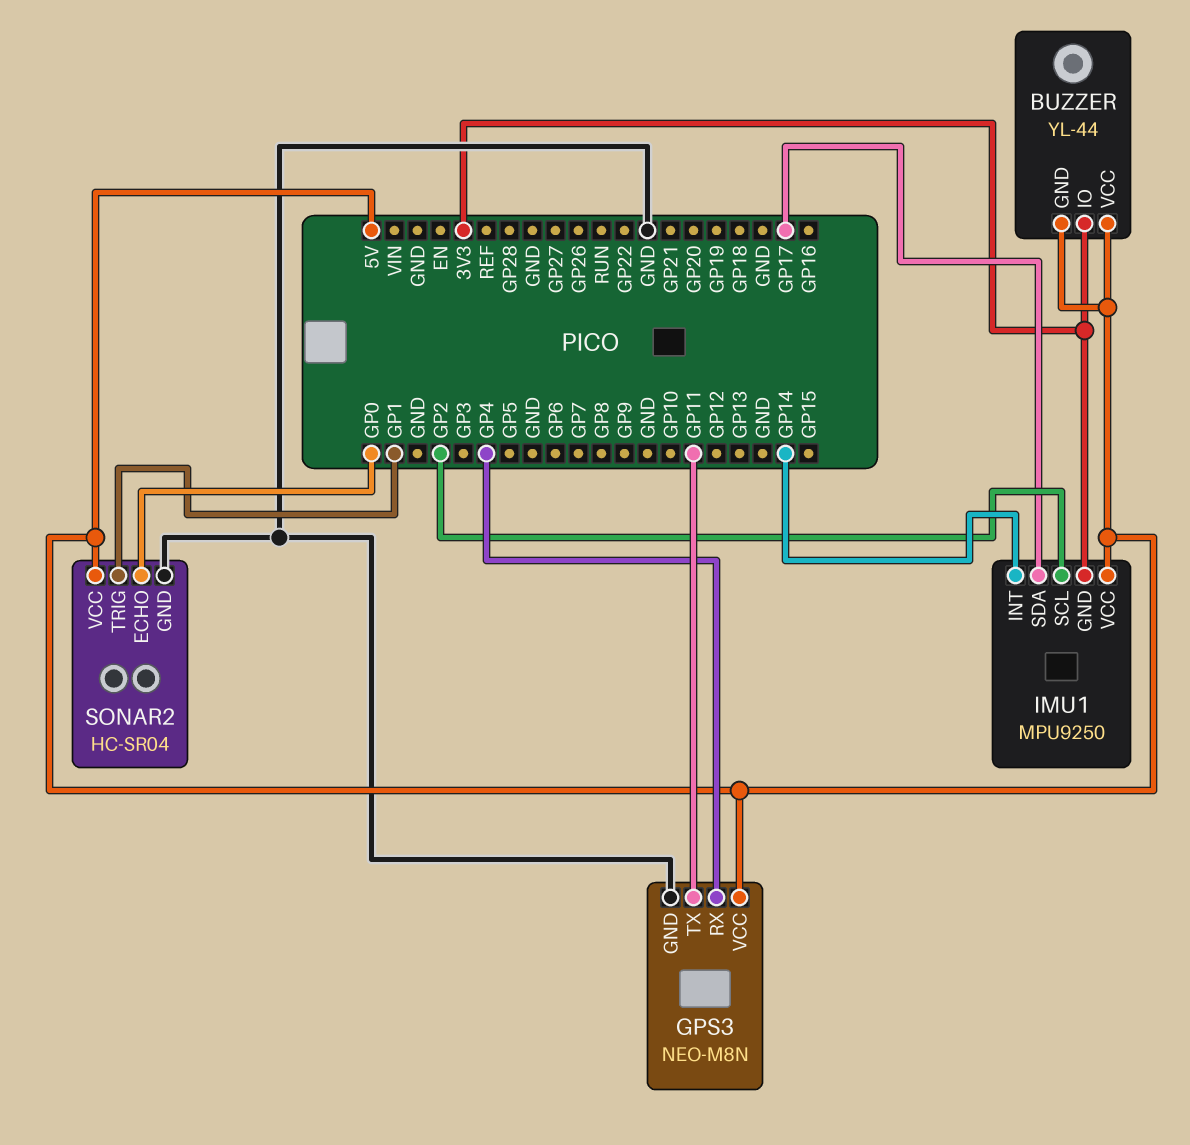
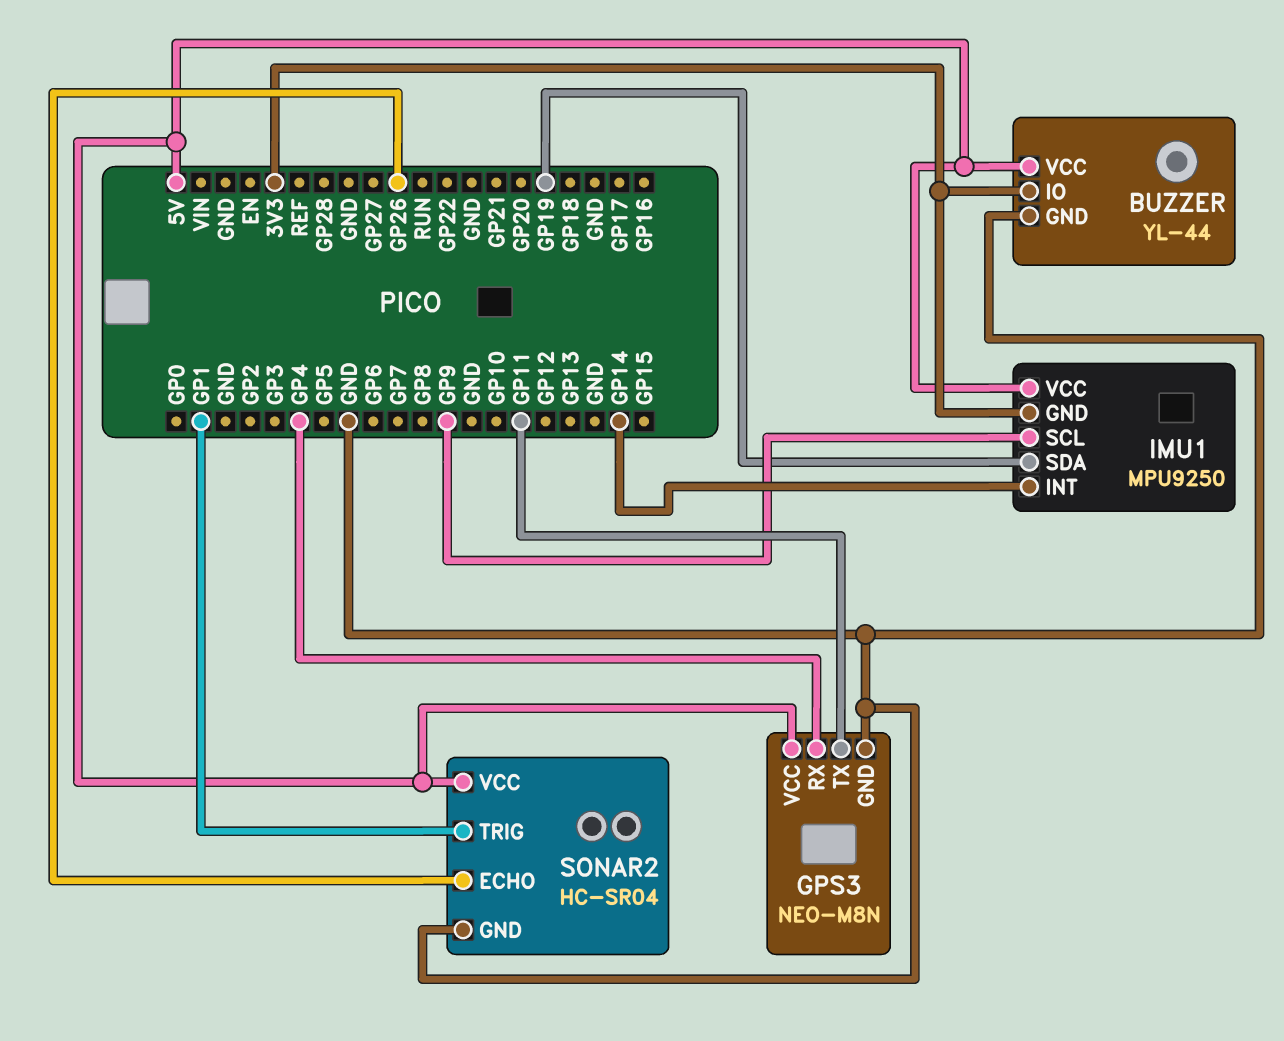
BUZZER pin GND: 5V -> GND
IMU1 pin SCL: GP2 -> GP9
IMU1 pin SDA: GP17 -> GP19
SONAR2 pin ECHO: GP0 -> GP26

